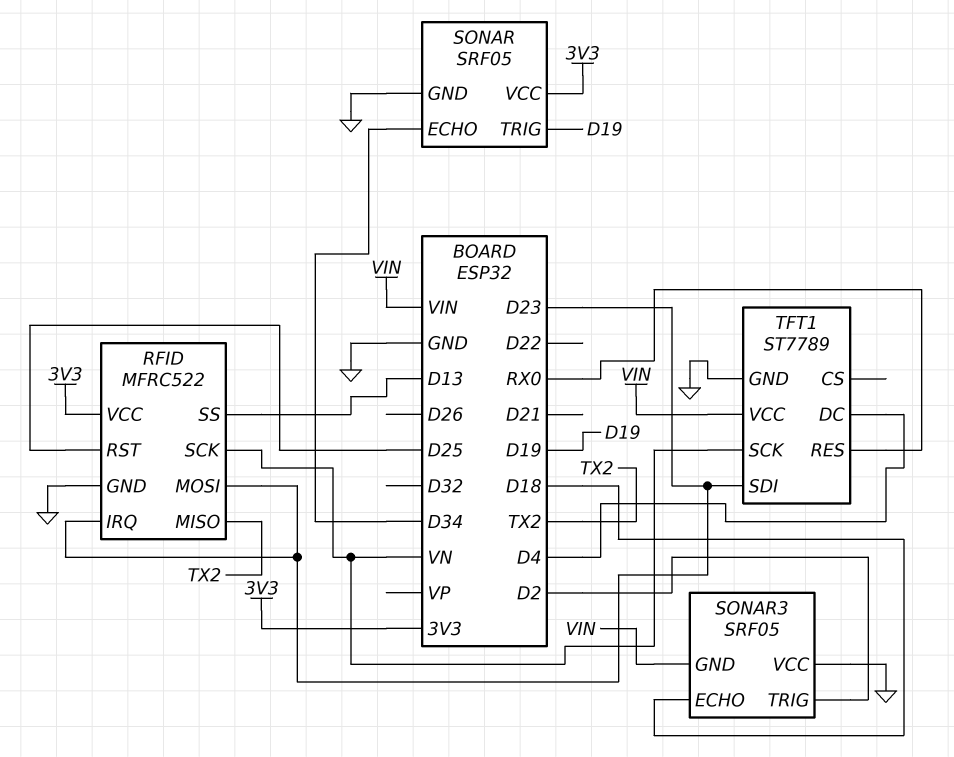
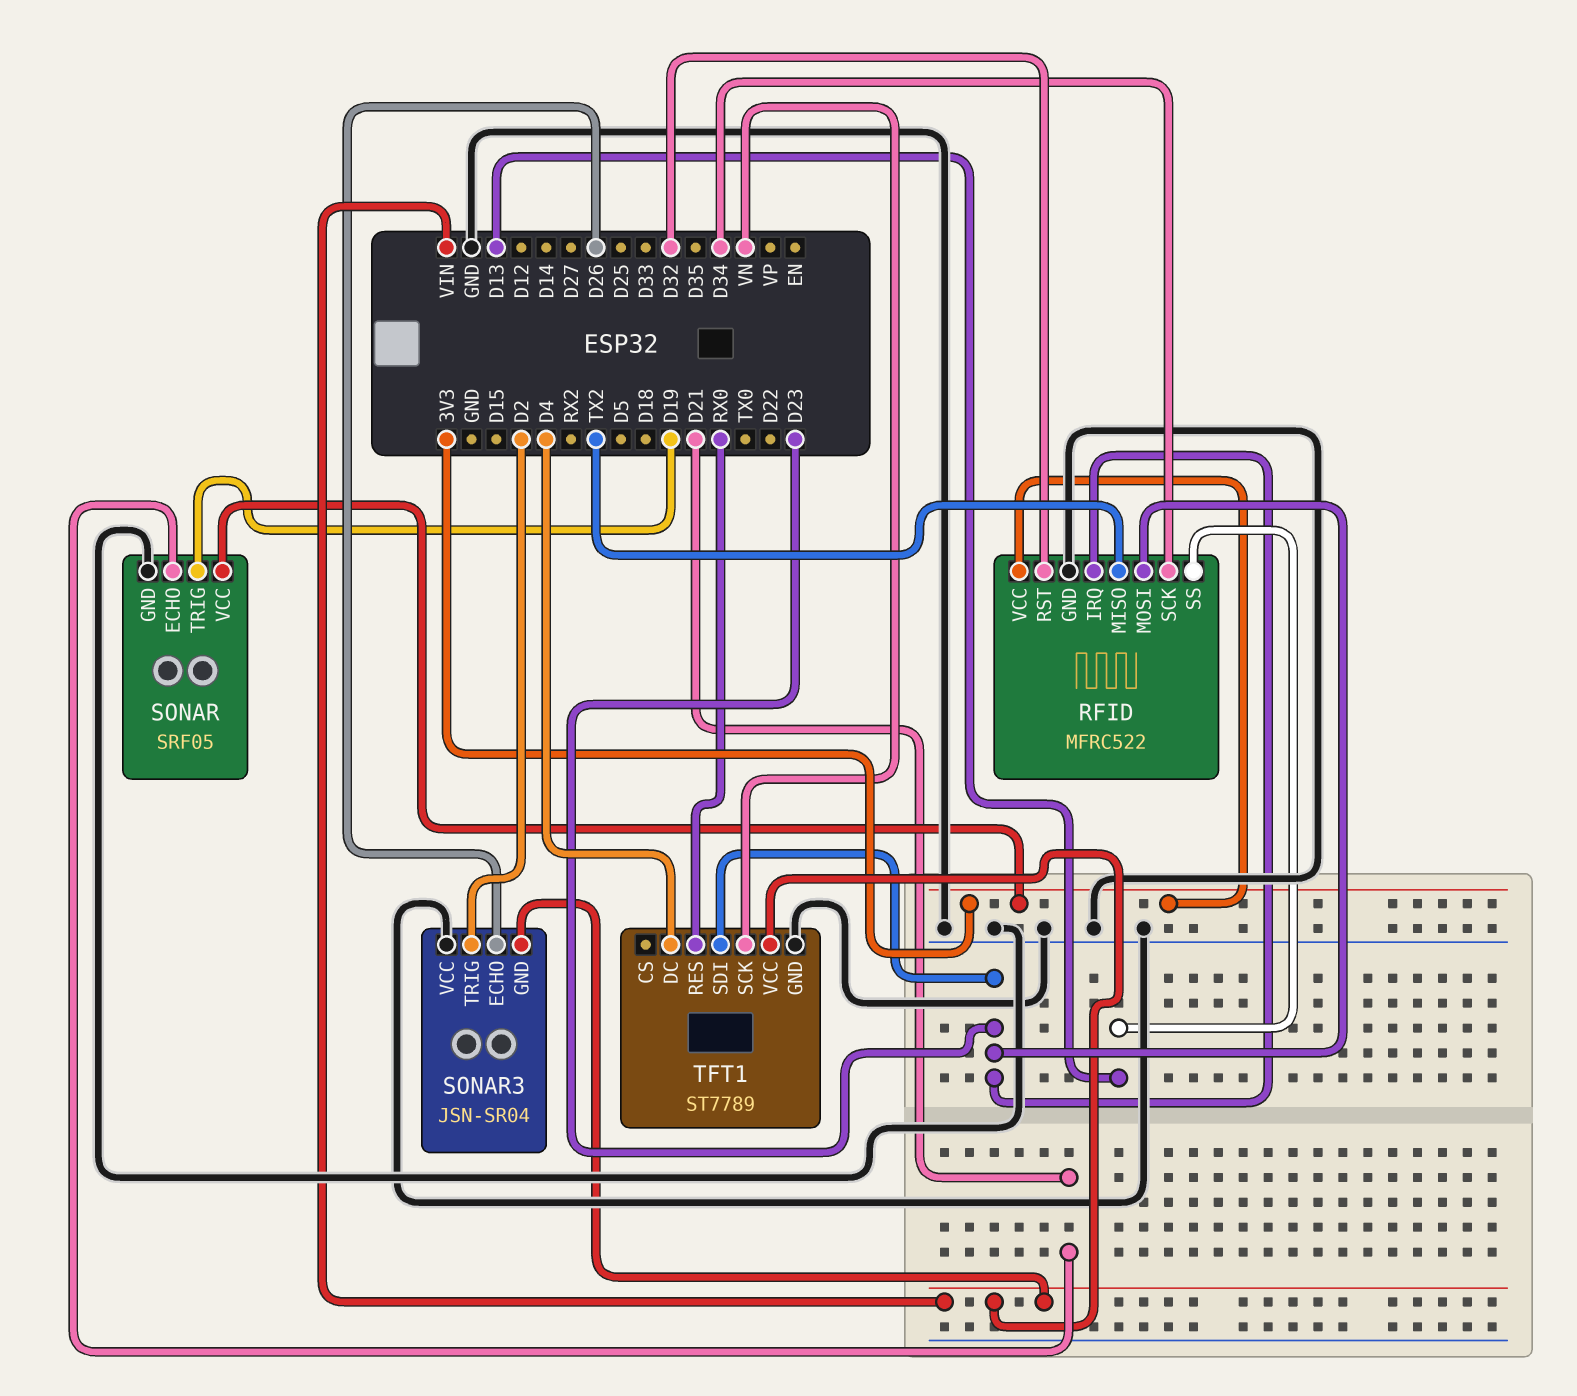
RFID pin RST: D25 -> D32
RFID pin SCK: VN -> D34
SONAR pin ECHO: D34 -> D21
SONAR3: SRF05 -> JSN-SR04
SONAR3 pin ECHO: D18 -> D26

